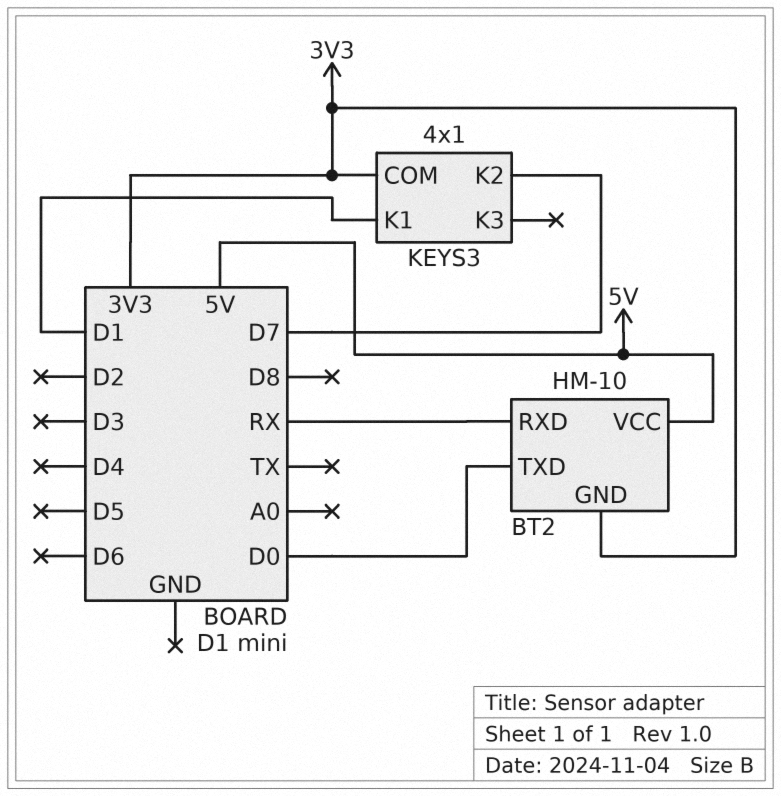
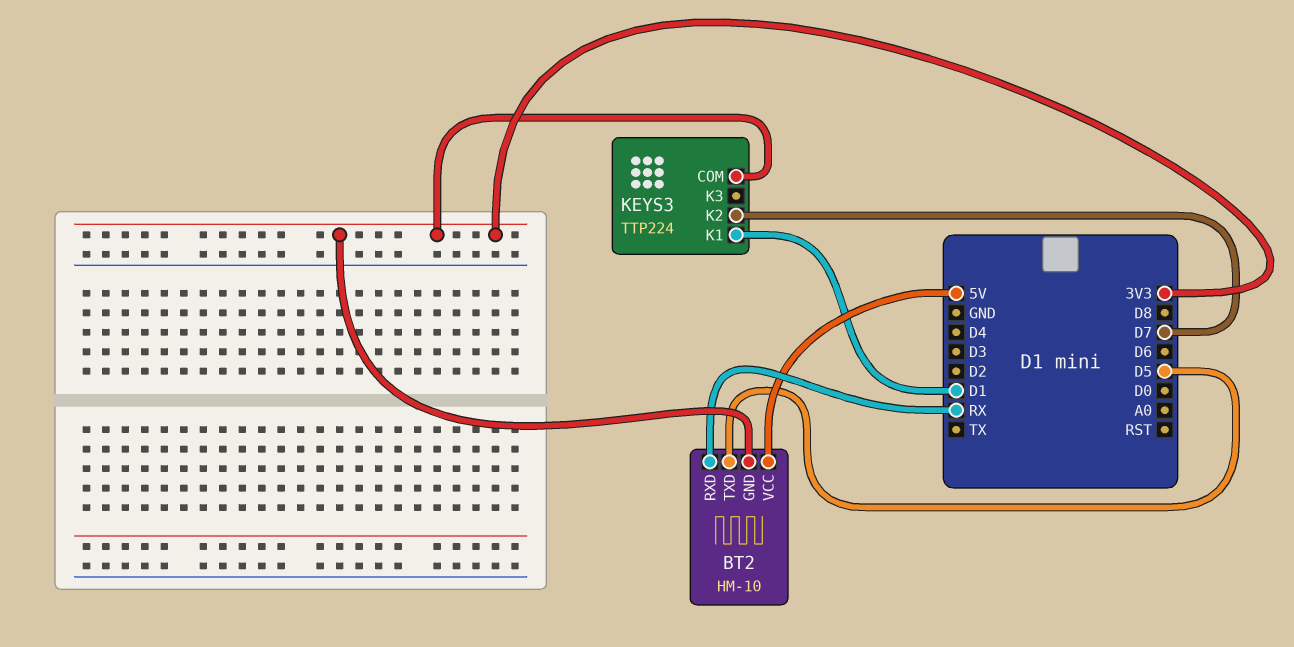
BT2 pin TXD: D0 -> D5
KEYS3: 4x1 -> TTP224

